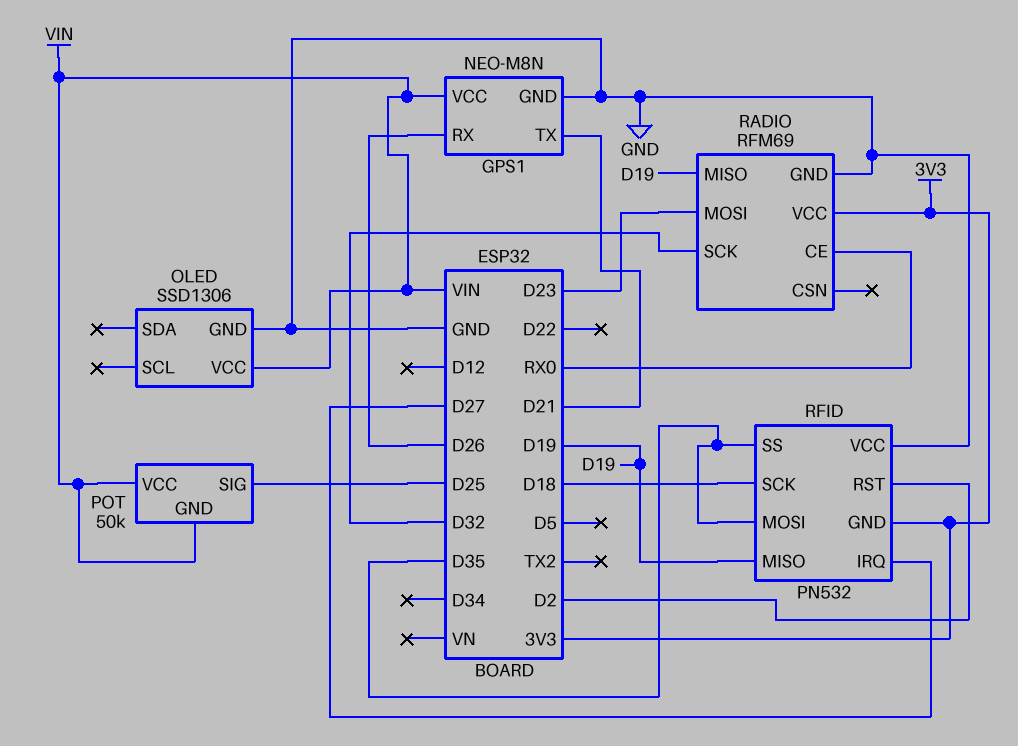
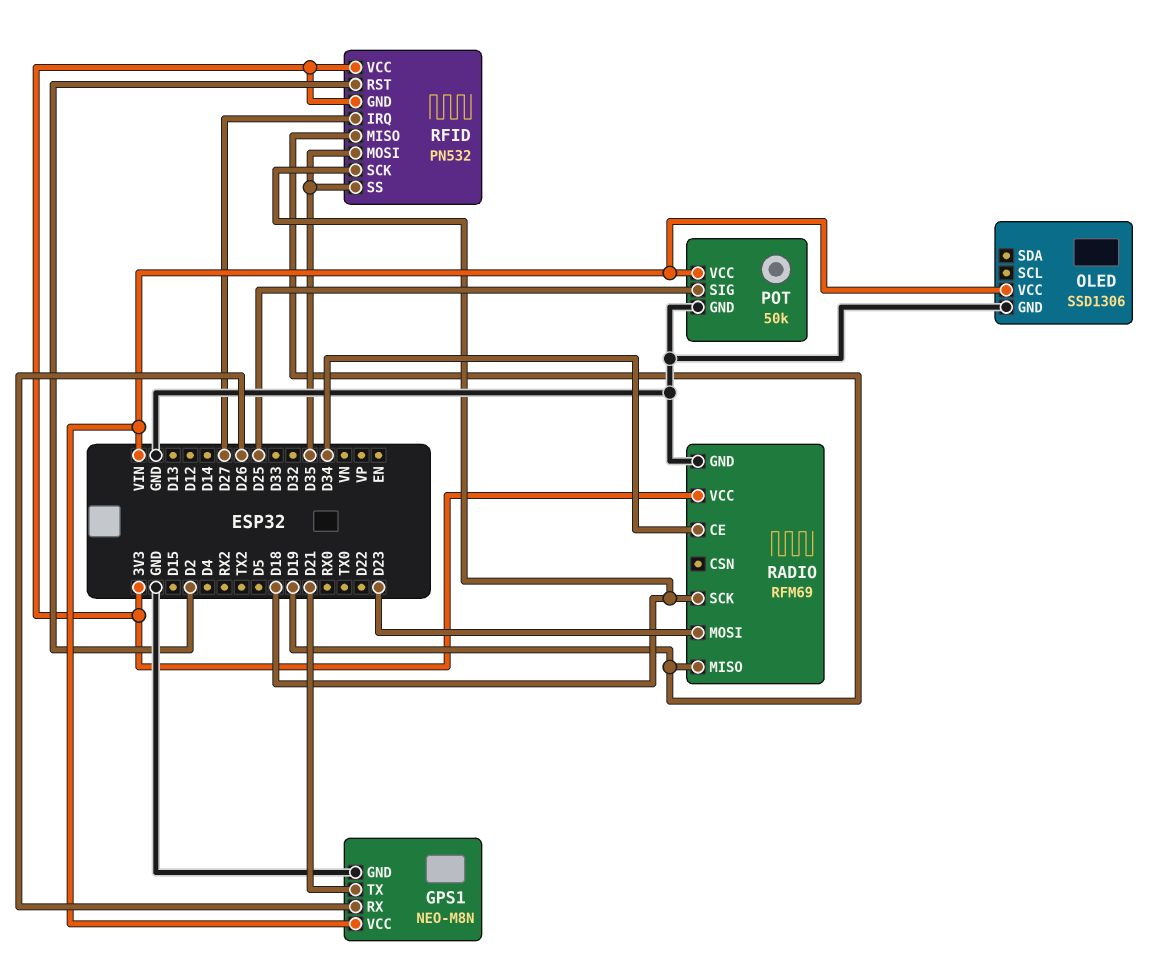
POT pin GND: VIN -> GND
RADIO pin CE: RX0 -> D34
RADIO pin SCK: D32 -> D18
RFID pin VCC: GND -> 3V3

